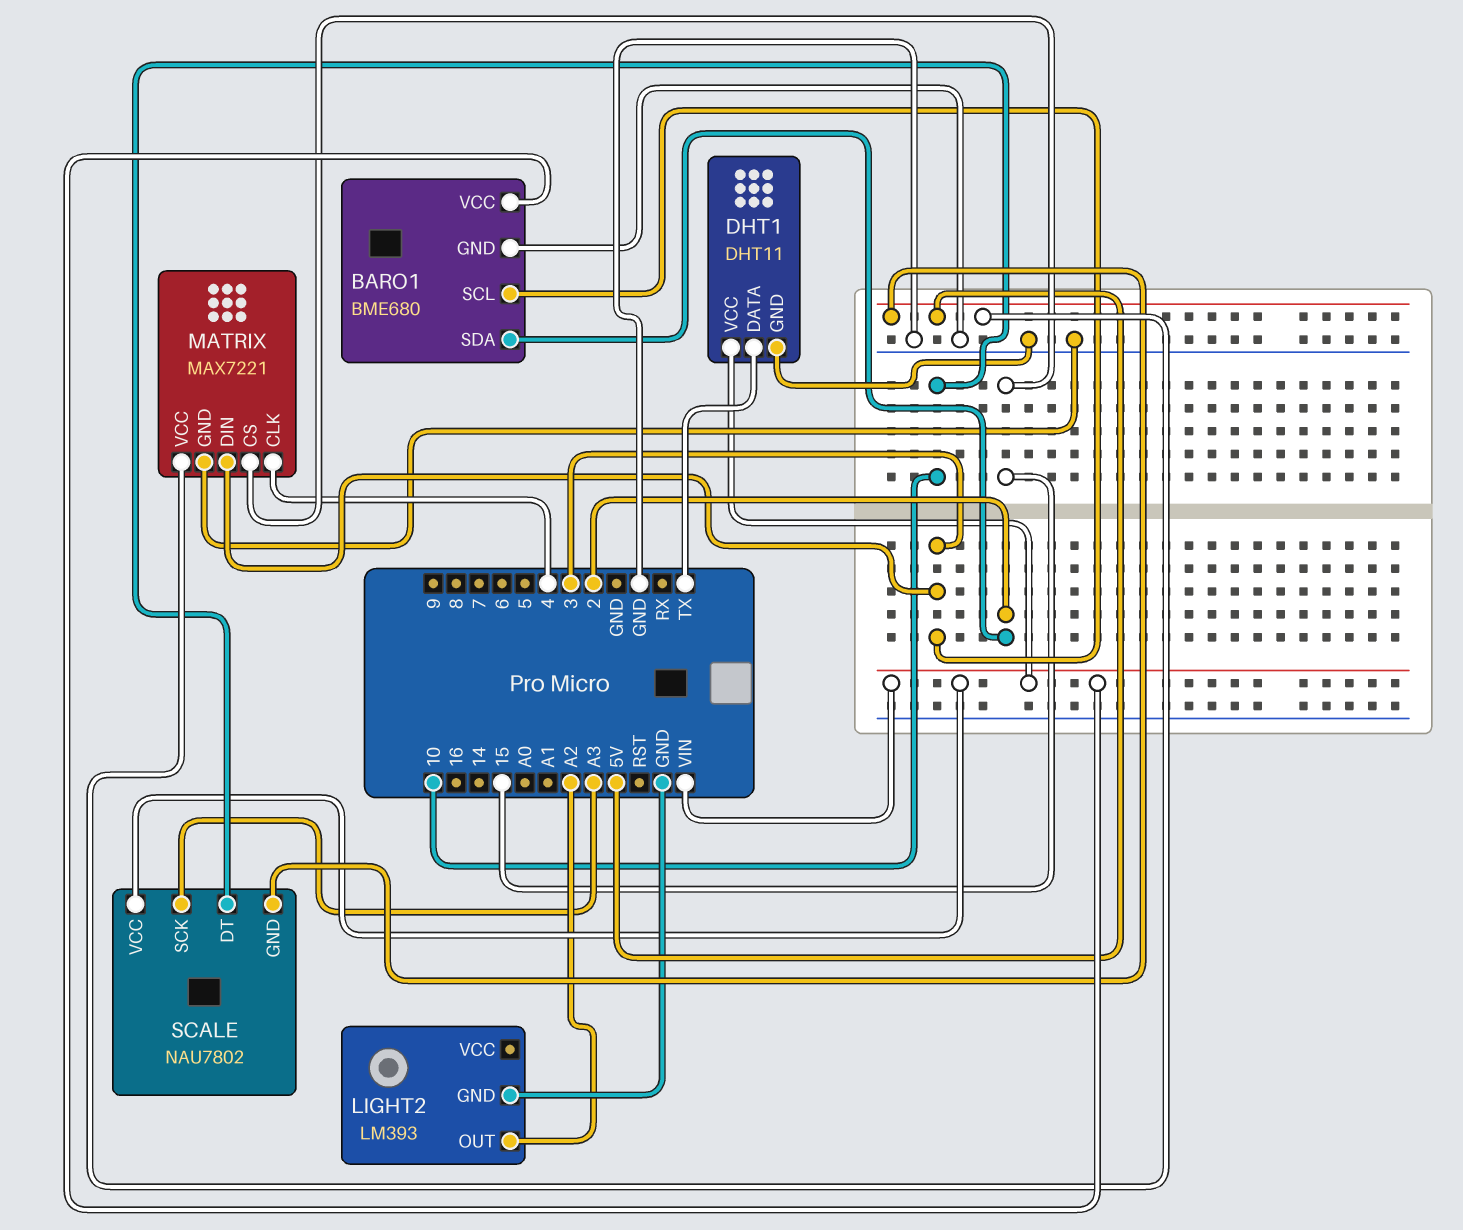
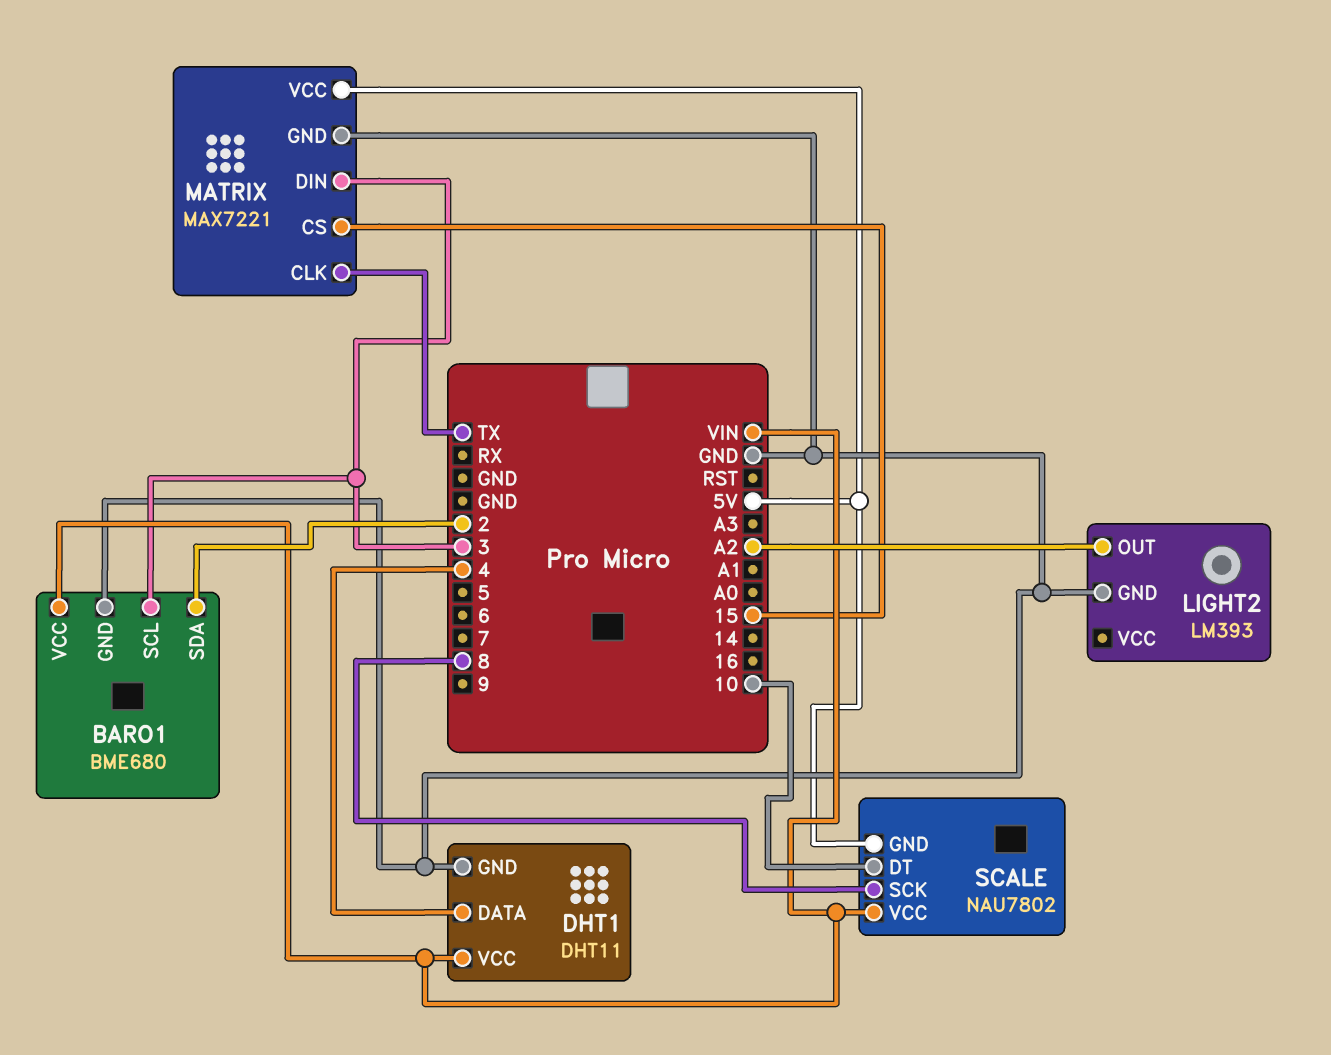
DHT1 pin DATA: TX -> 4
MATRIX pin CLK: 4 -> TX
SCALE pin SCK: A3 -> 8

